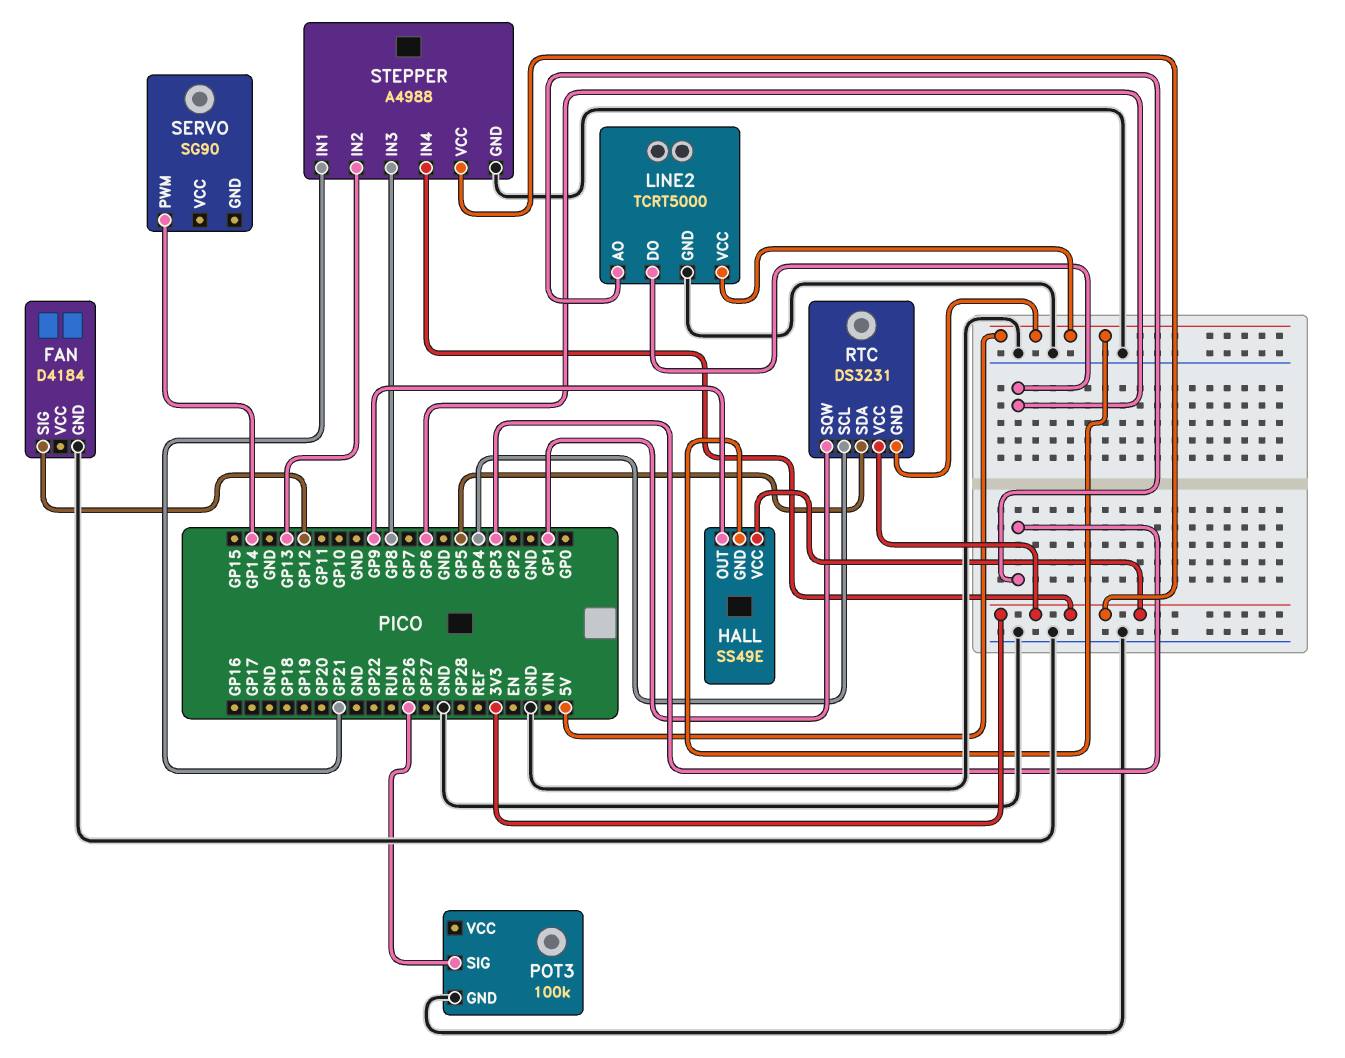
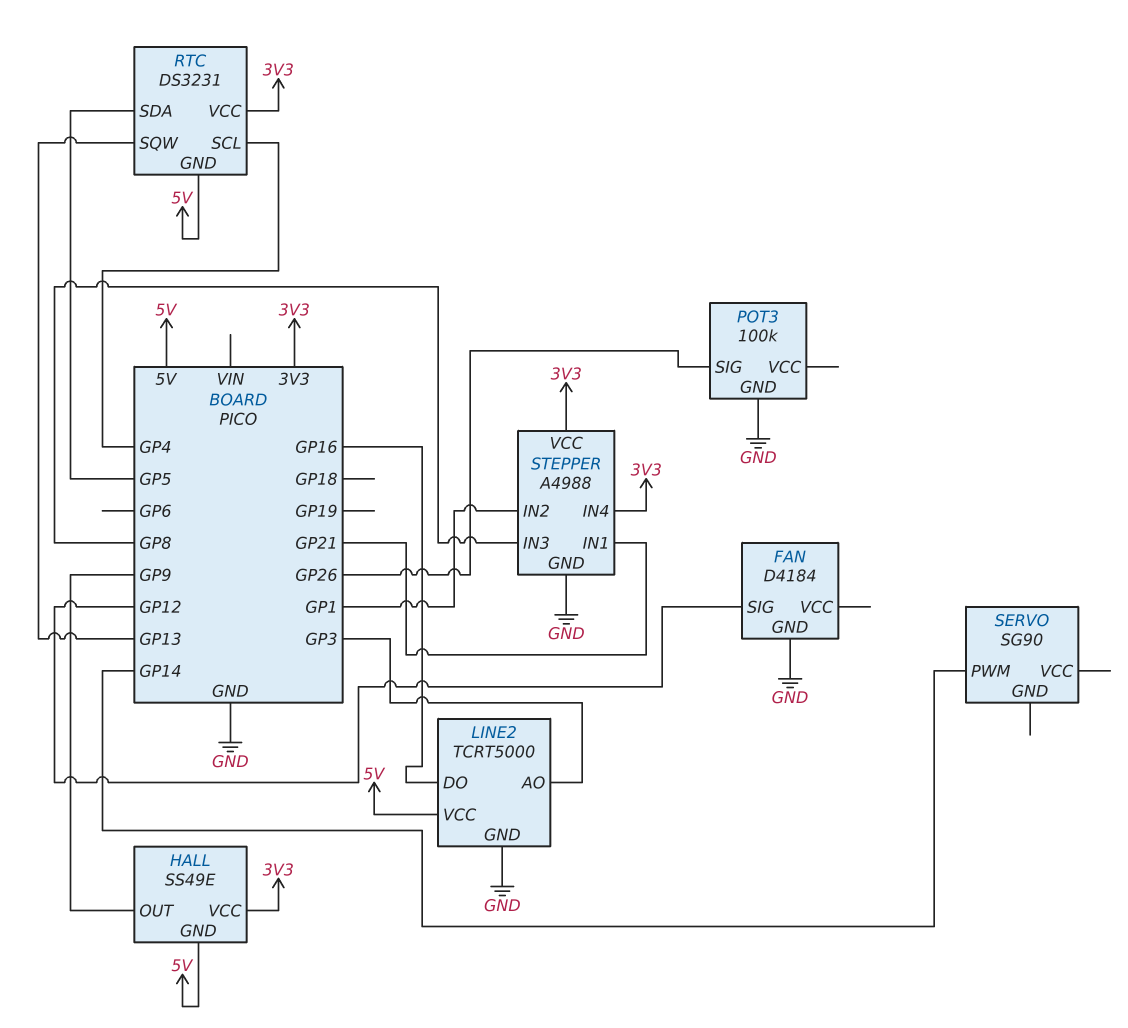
LINE2 pin DO: GP6 -> GP16
RTC pin SQW: GP1 -> GP13
STEPPER pin IN2: GP13 -> GP1

